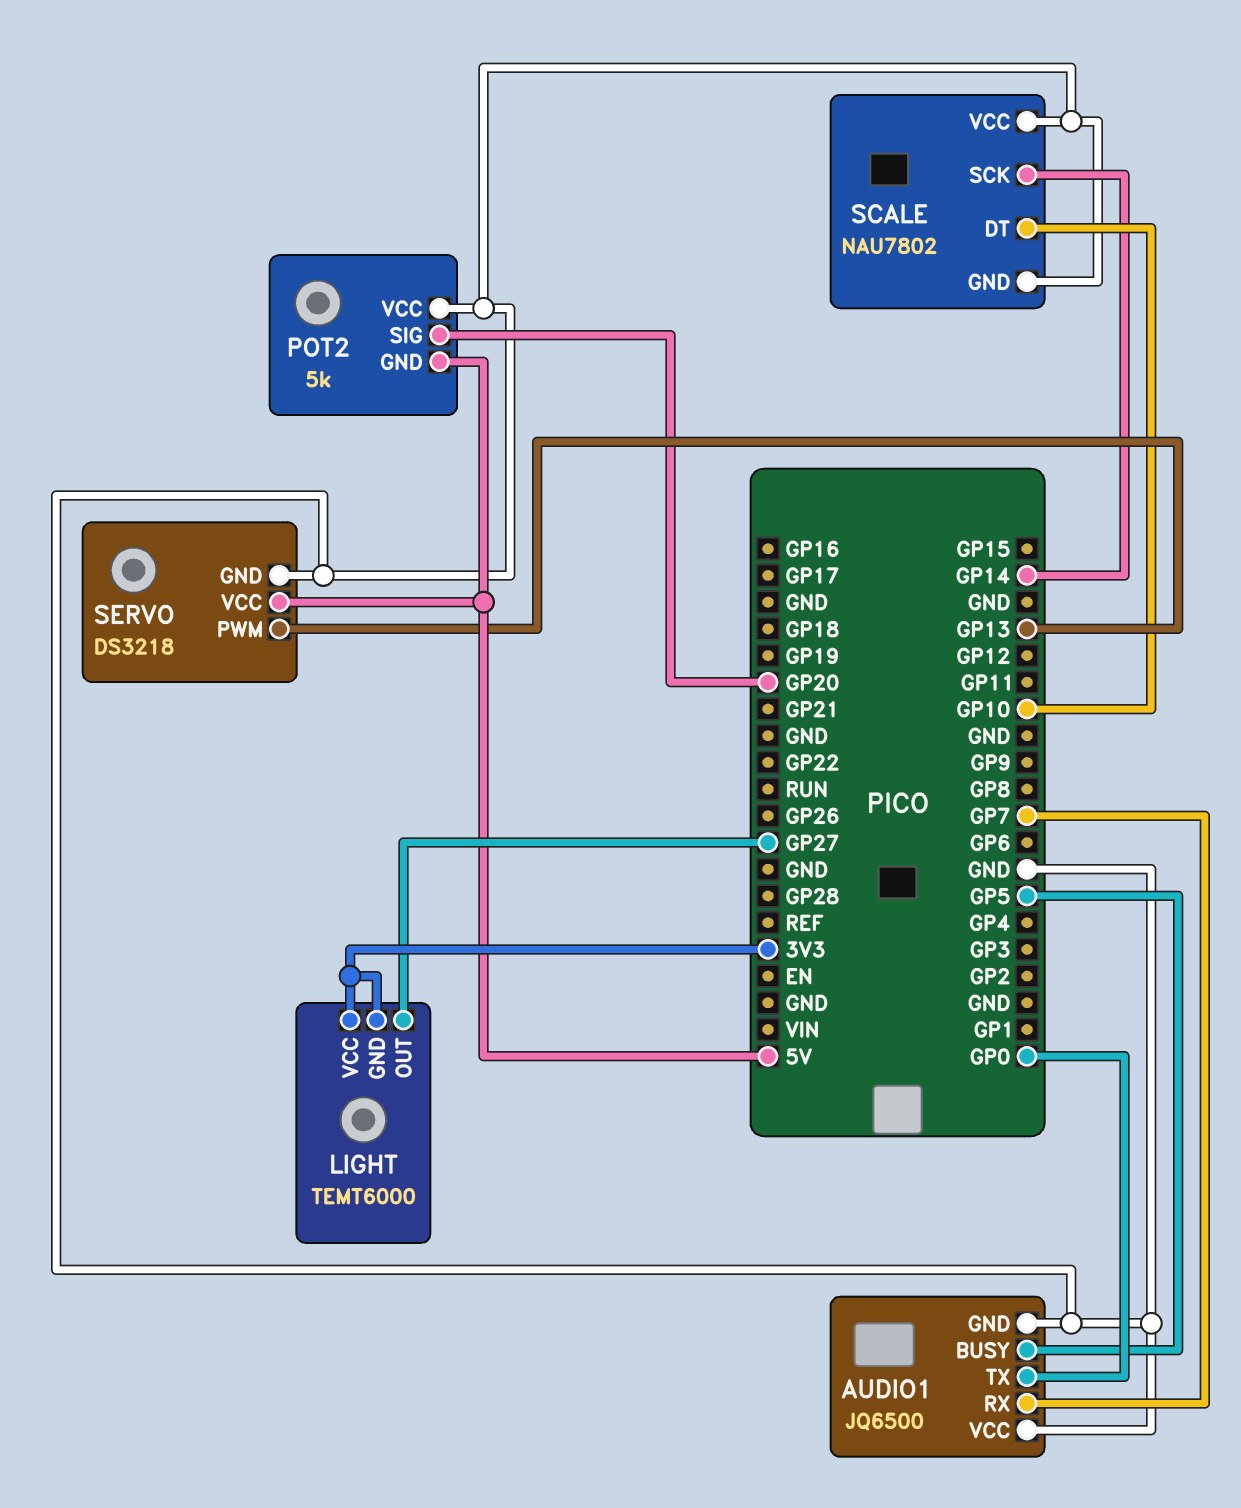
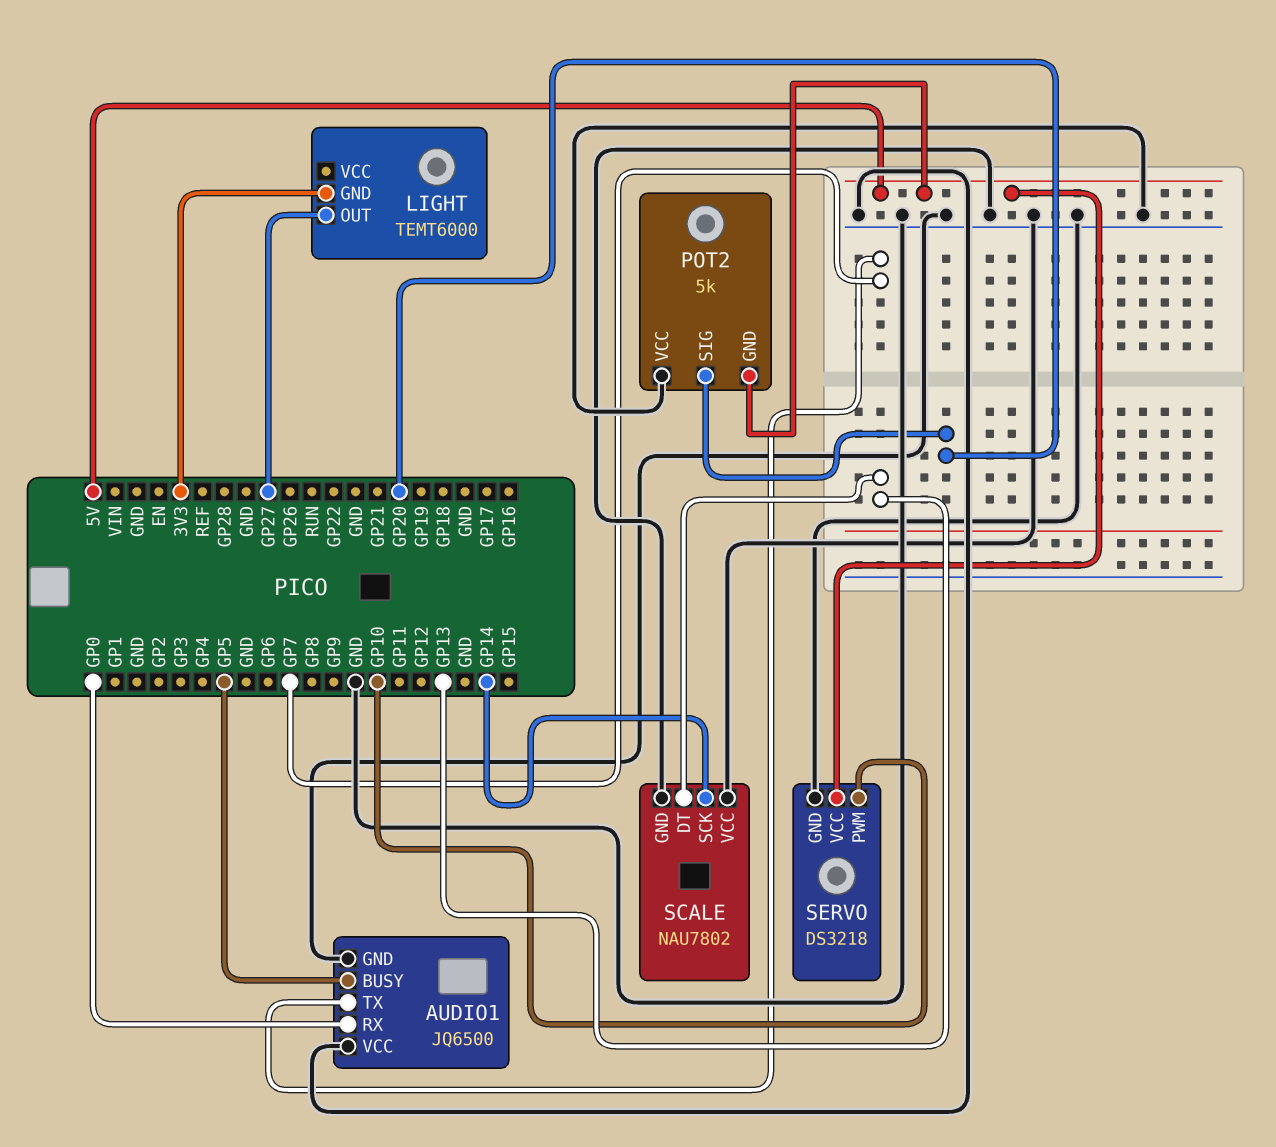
AUDIO1 pin RX: GP7 -> GP0
AUDIO1 pin TX: GP0 -> GP7
LIGHT pin VCC: 3V3 -> none
SCALE pin DT: GP10 -> GP13
SERVO pin PWM: GP13 -> GP10

